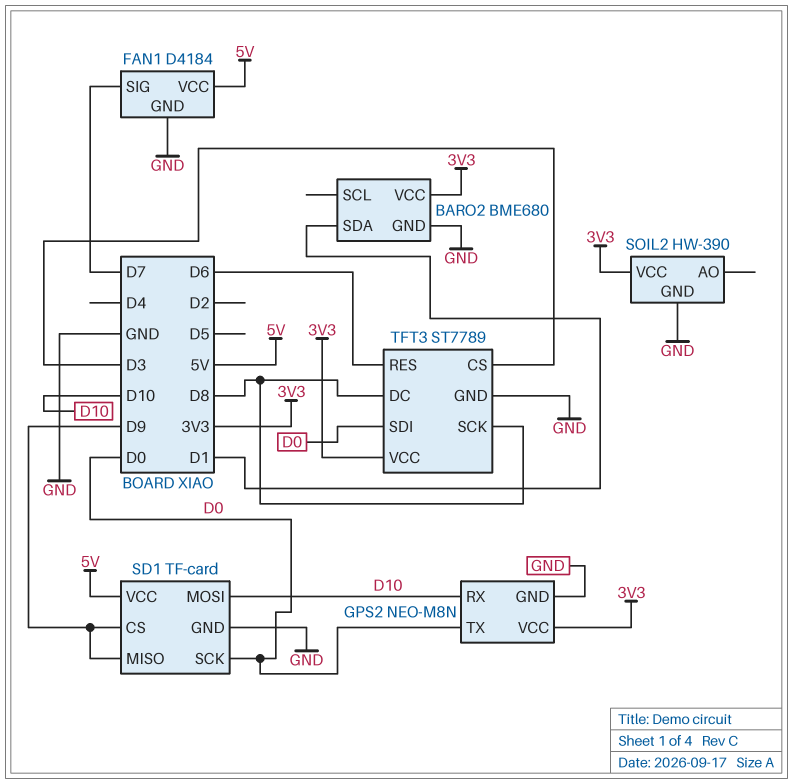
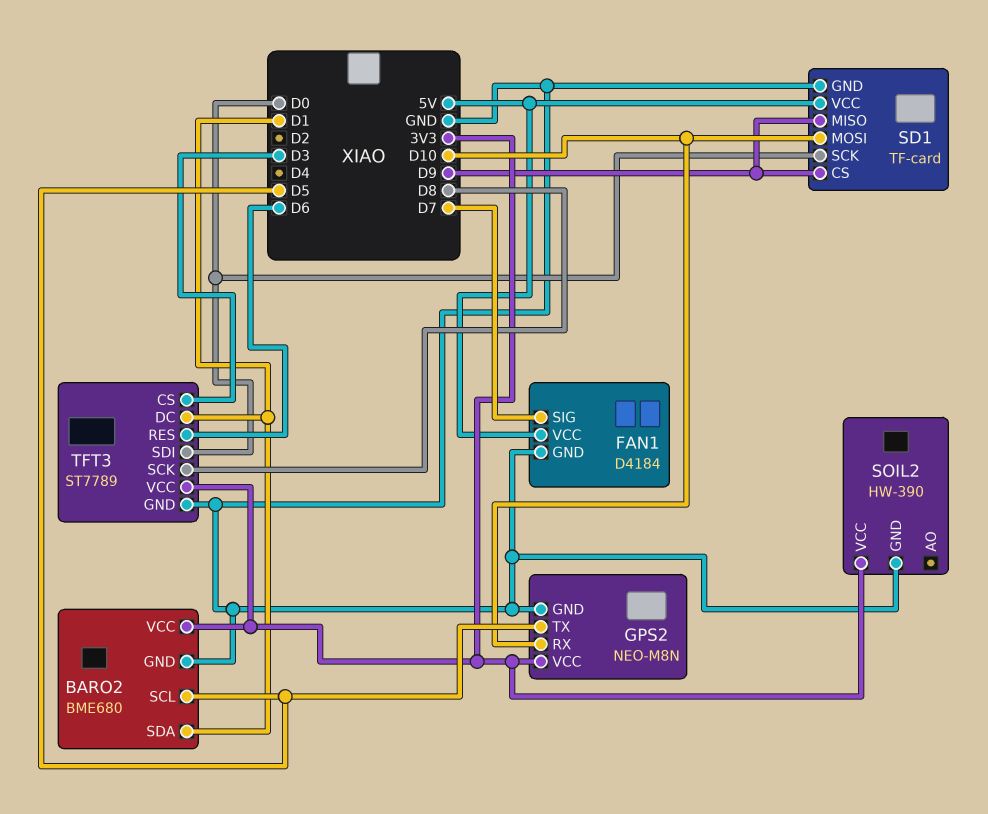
BARO2 pin SCL: none -> D5
GPS2 pin TX: D0 -> D5
TFT3 pin DC: D8 -> D1

